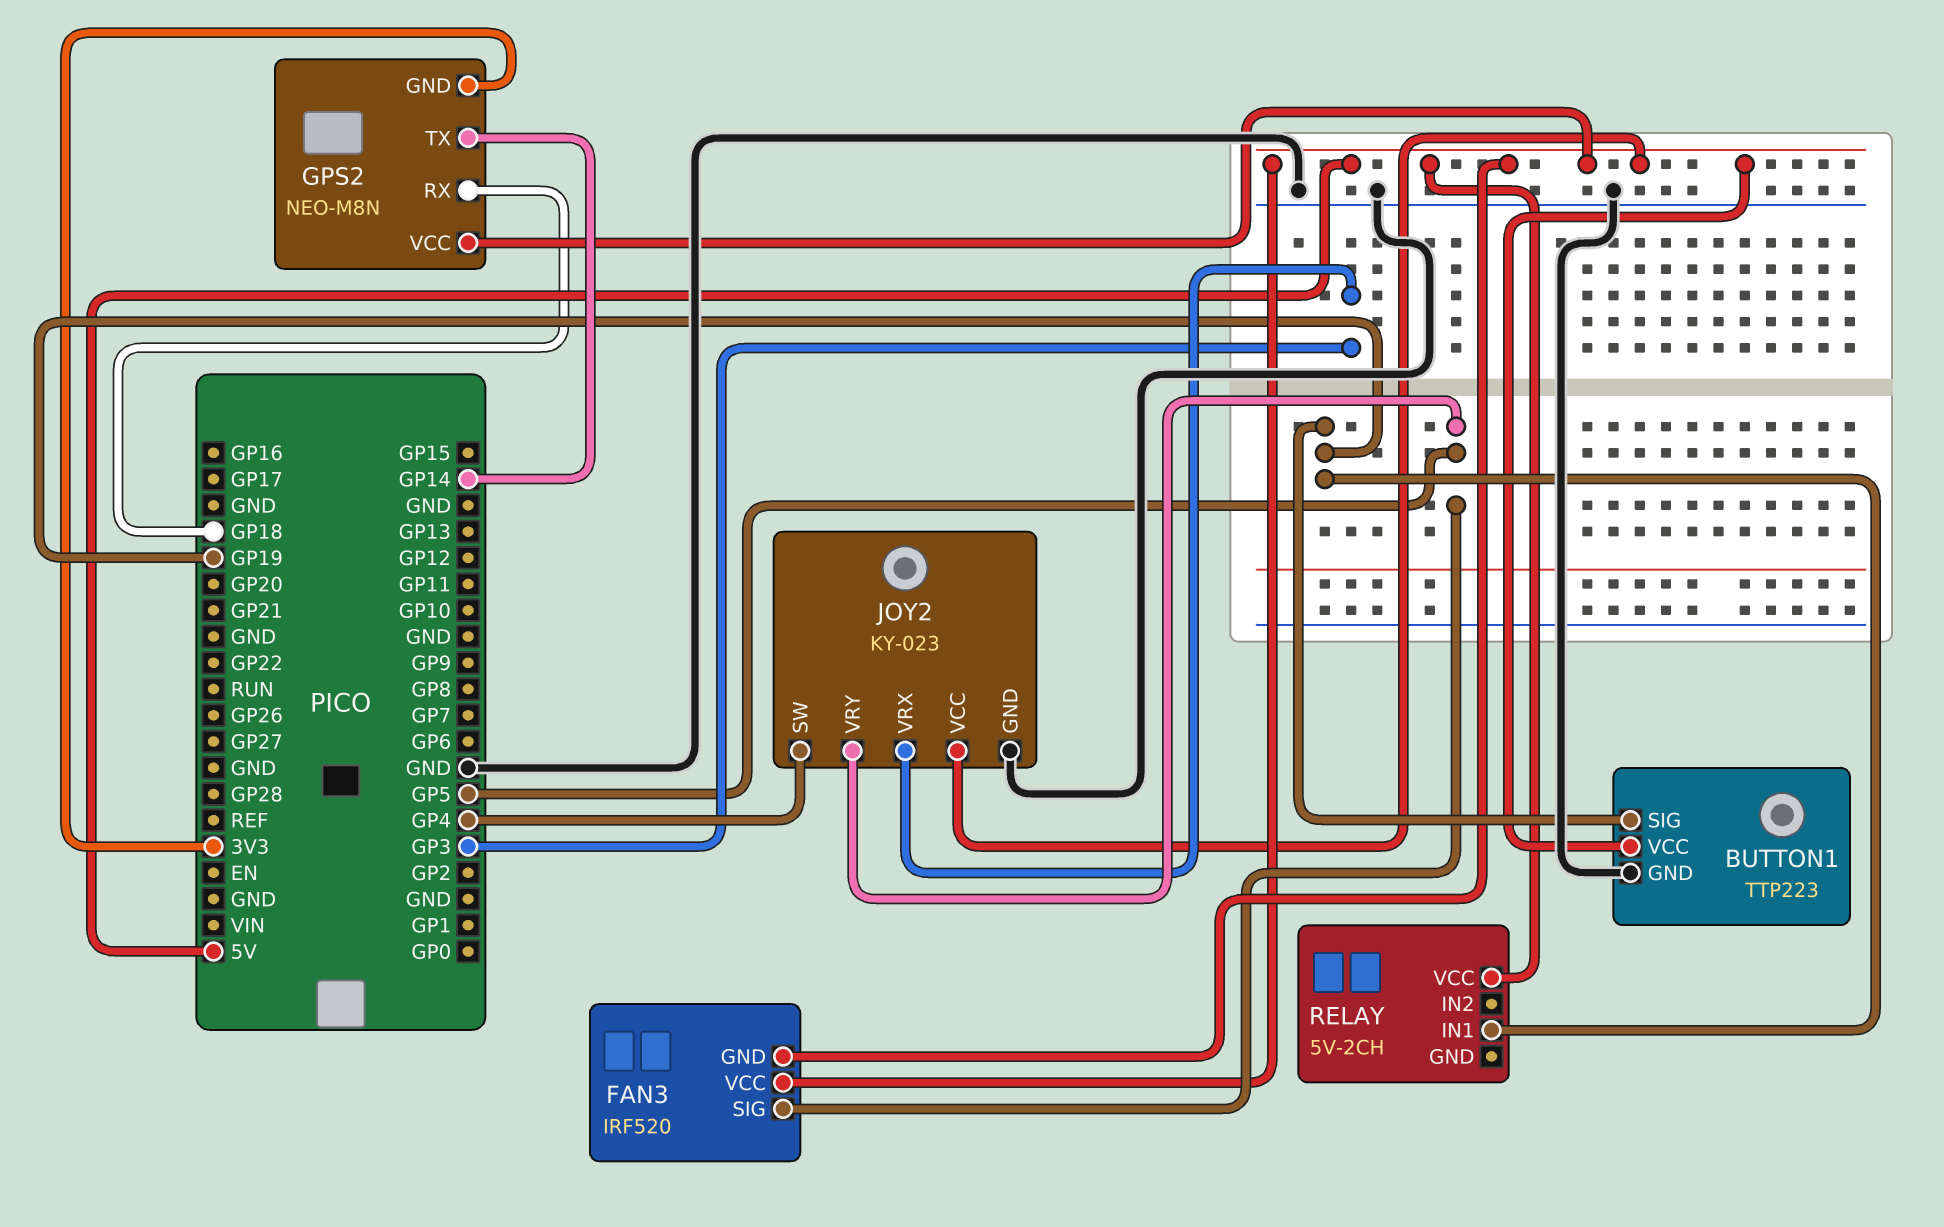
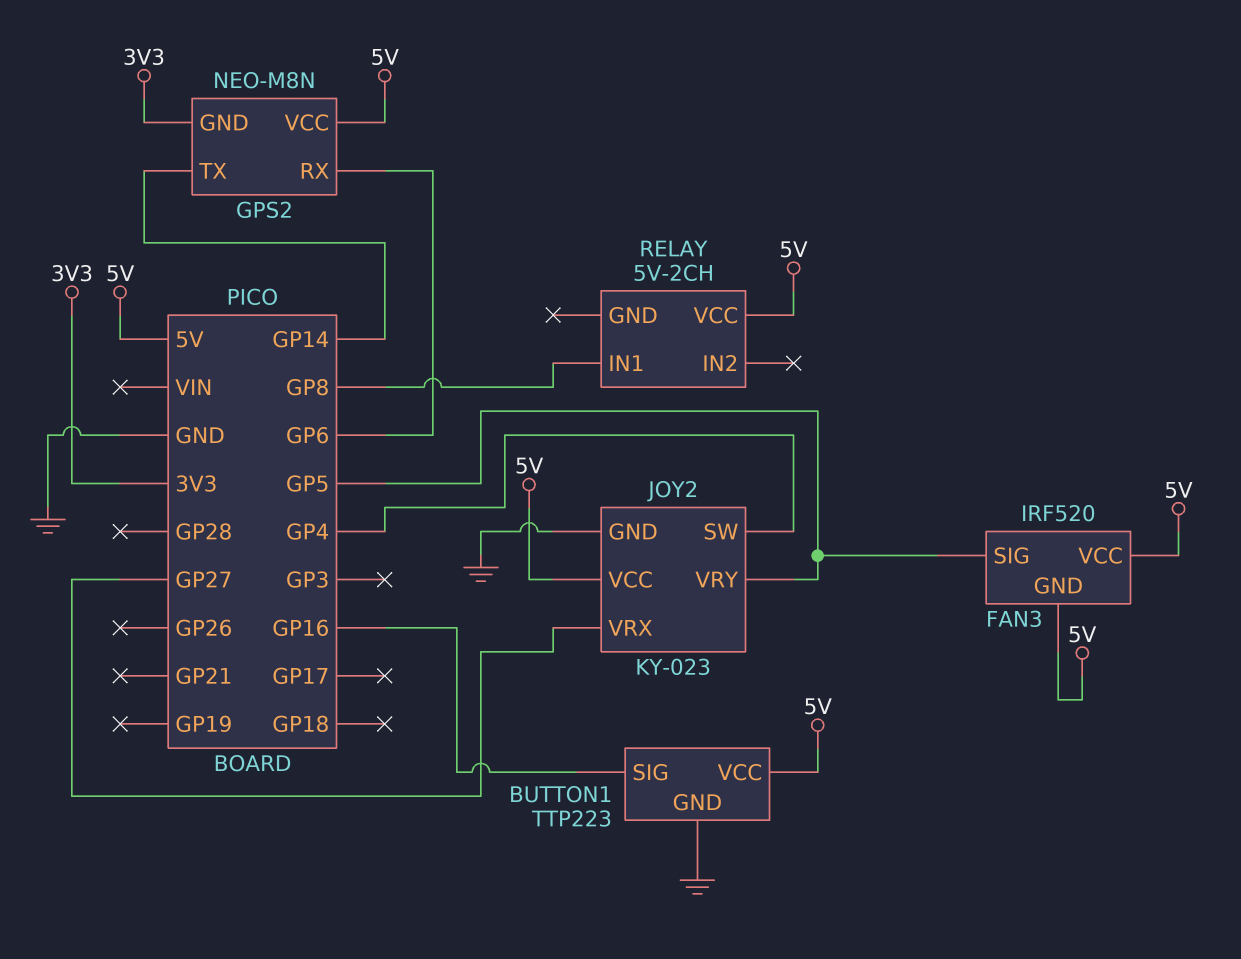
BUTTON1 pin SIG: GP19 -> GP16
GPS2 pin RX: GP18 -> GP6
JOY2 pin VRX: GP3 -> GP27
RELAY pin IN1: GP19 -> GP8

